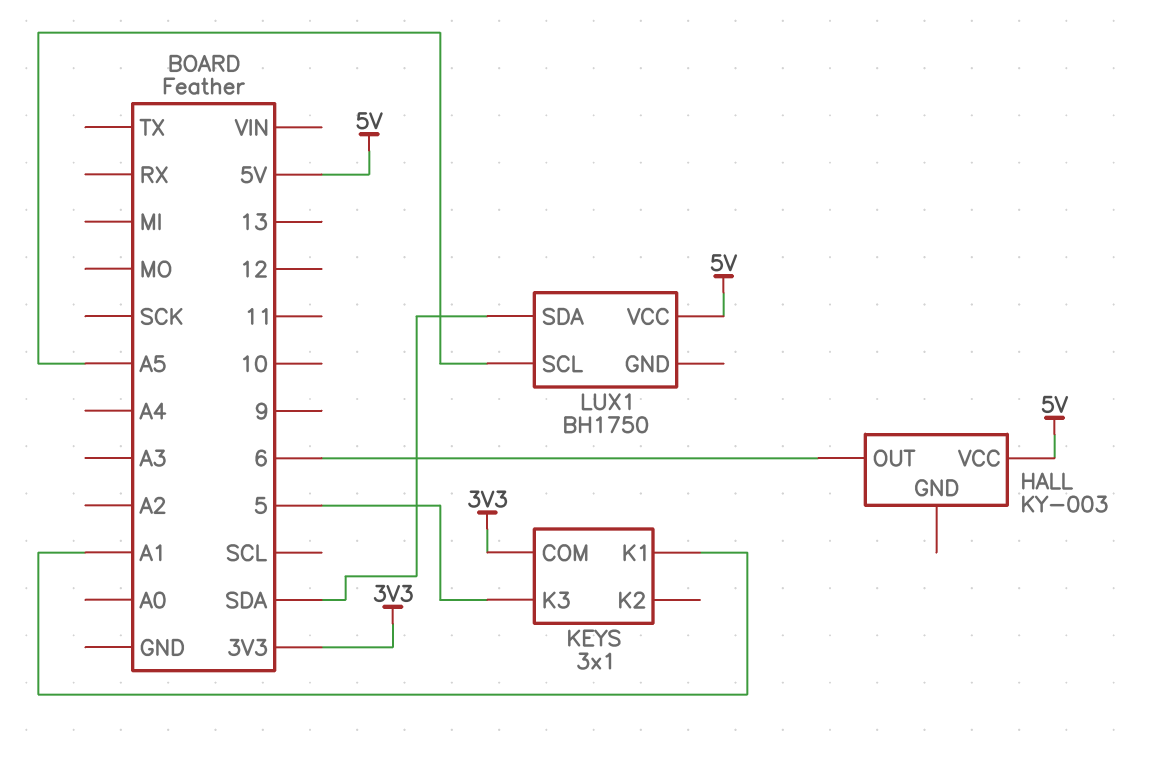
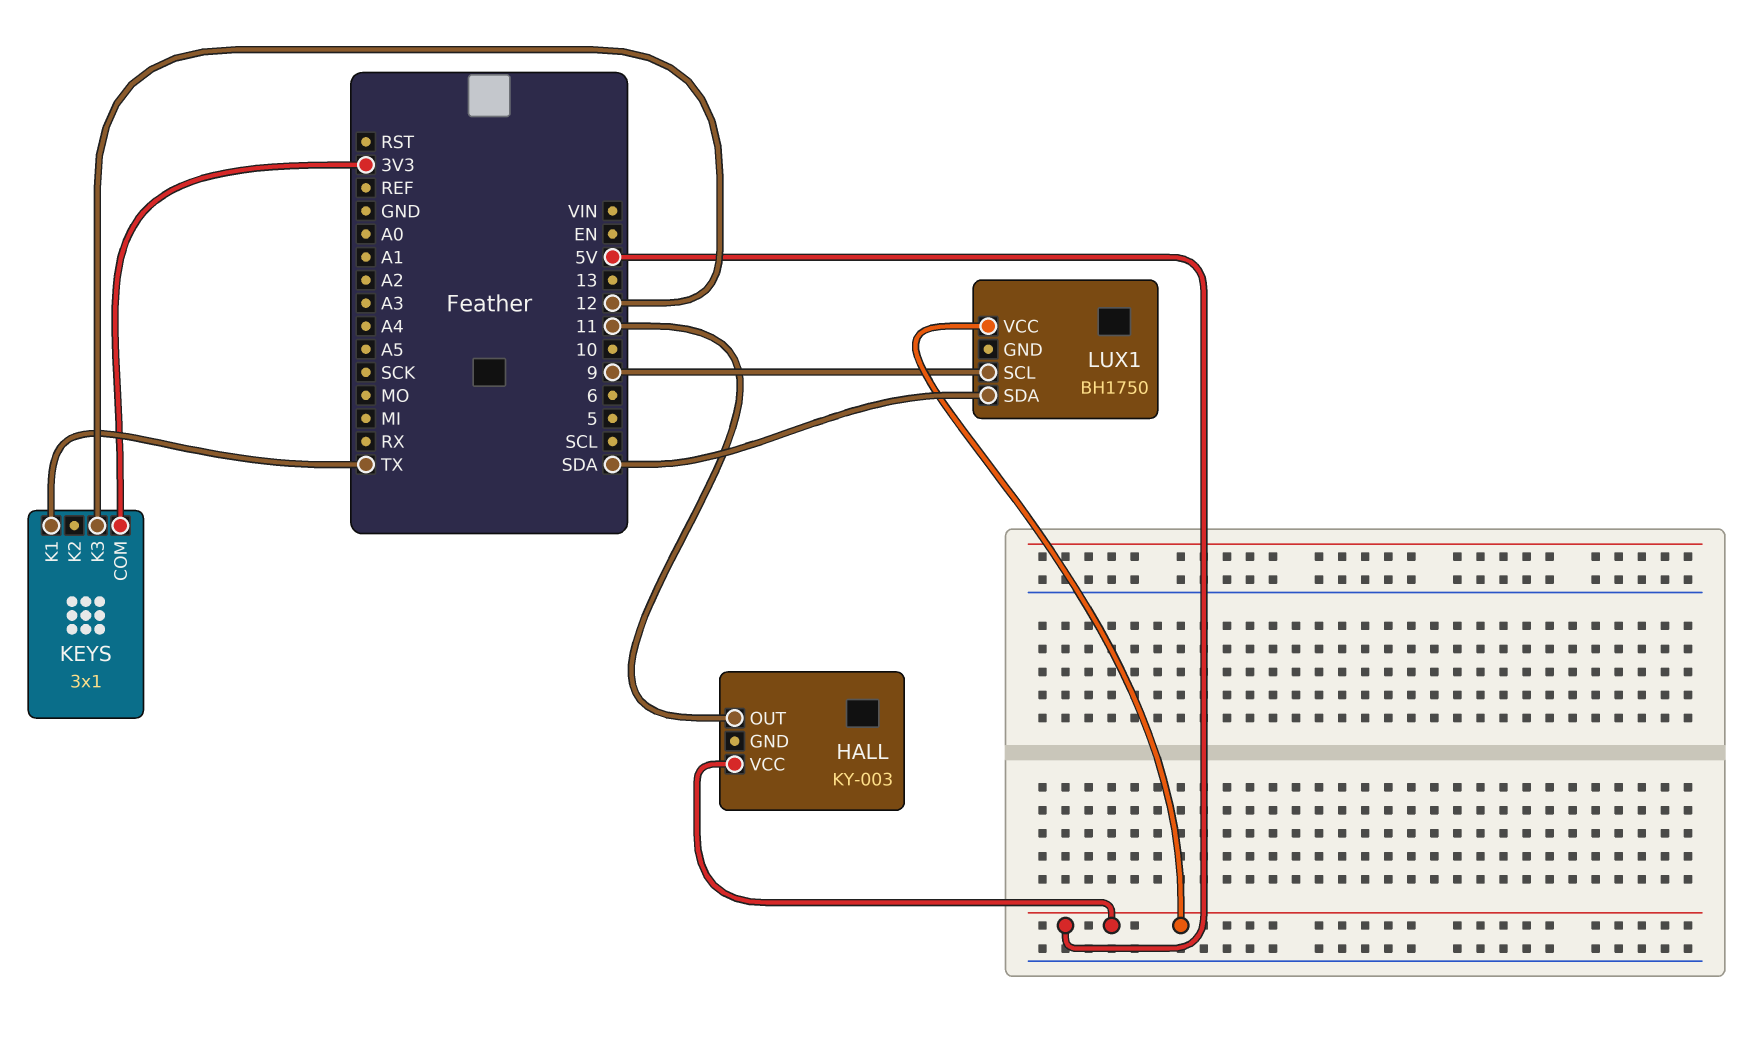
HALL pin OUT: 6 -> 11
KEYS pin K1: A1 -> TX
KEYS pin K3: 5 -> 12
LUX1 pin SCL: A5 -> 9

